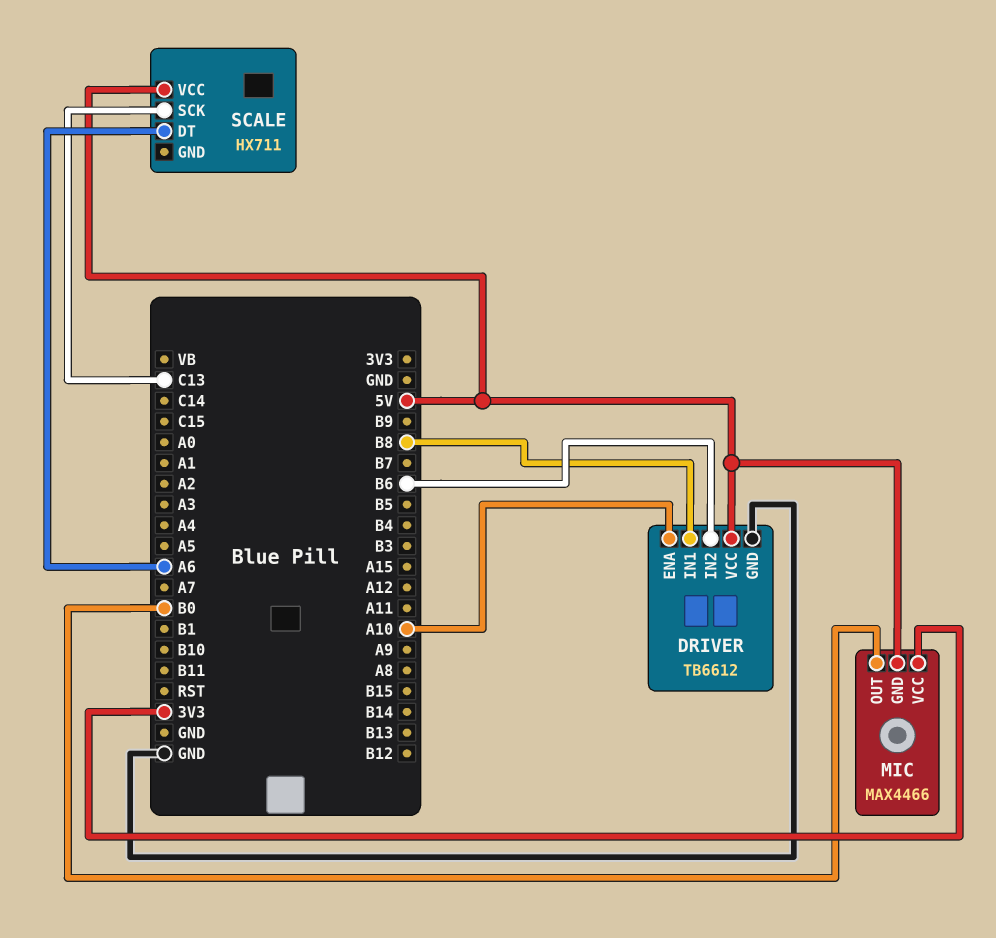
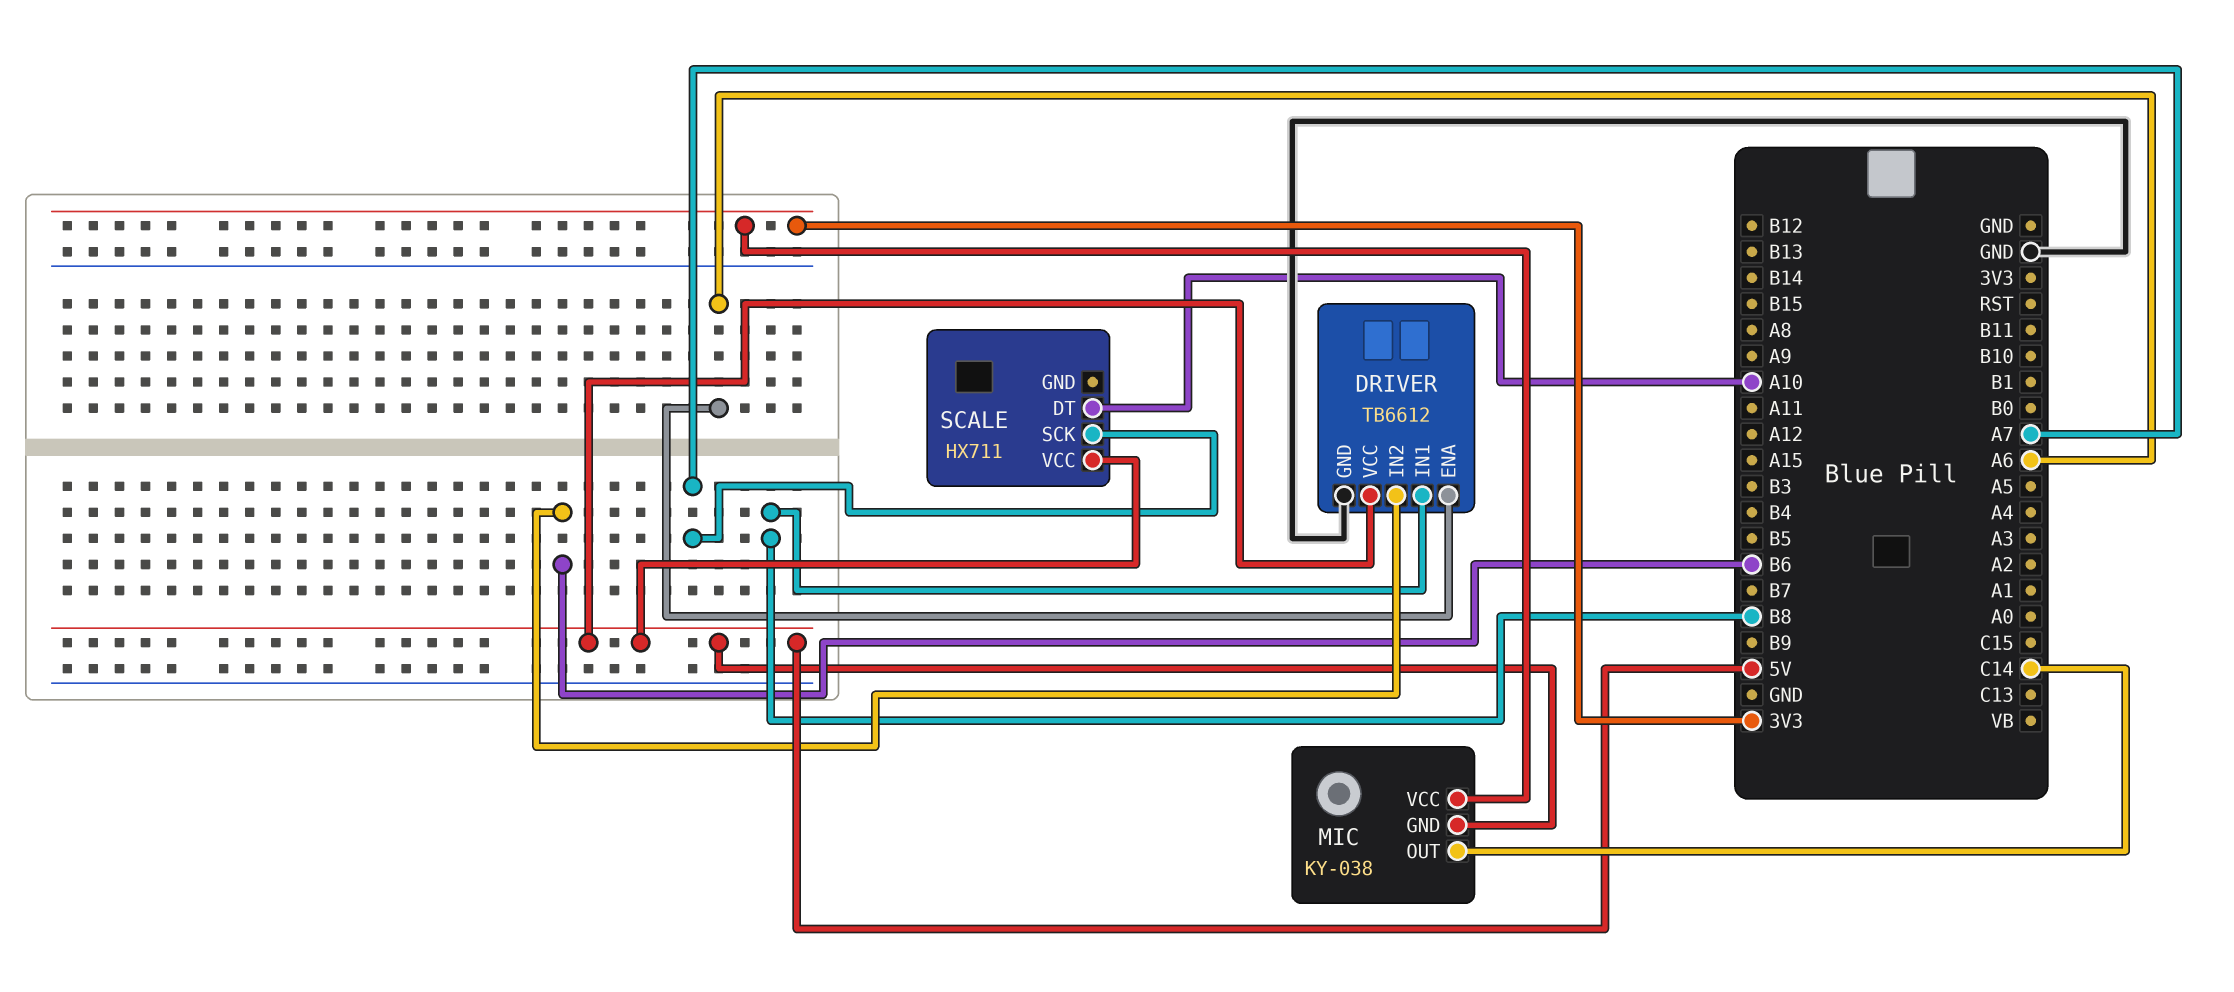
DRIVER pin ENA: A10 -> A6
MIC: MAX4466 -> KY-038
MIC pin OUT: B0 -> C14
SCALE pin DT: A6 -> A10
SCALE pin SCK: C13 -> A7

